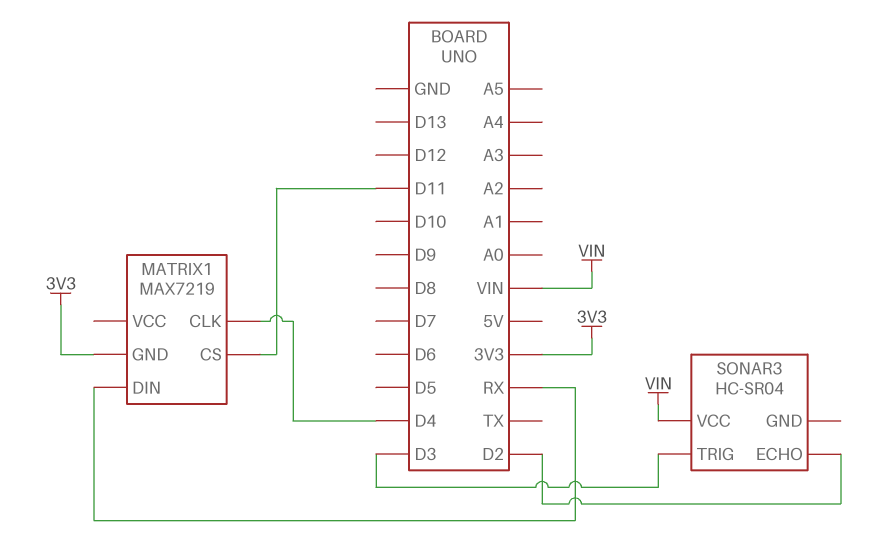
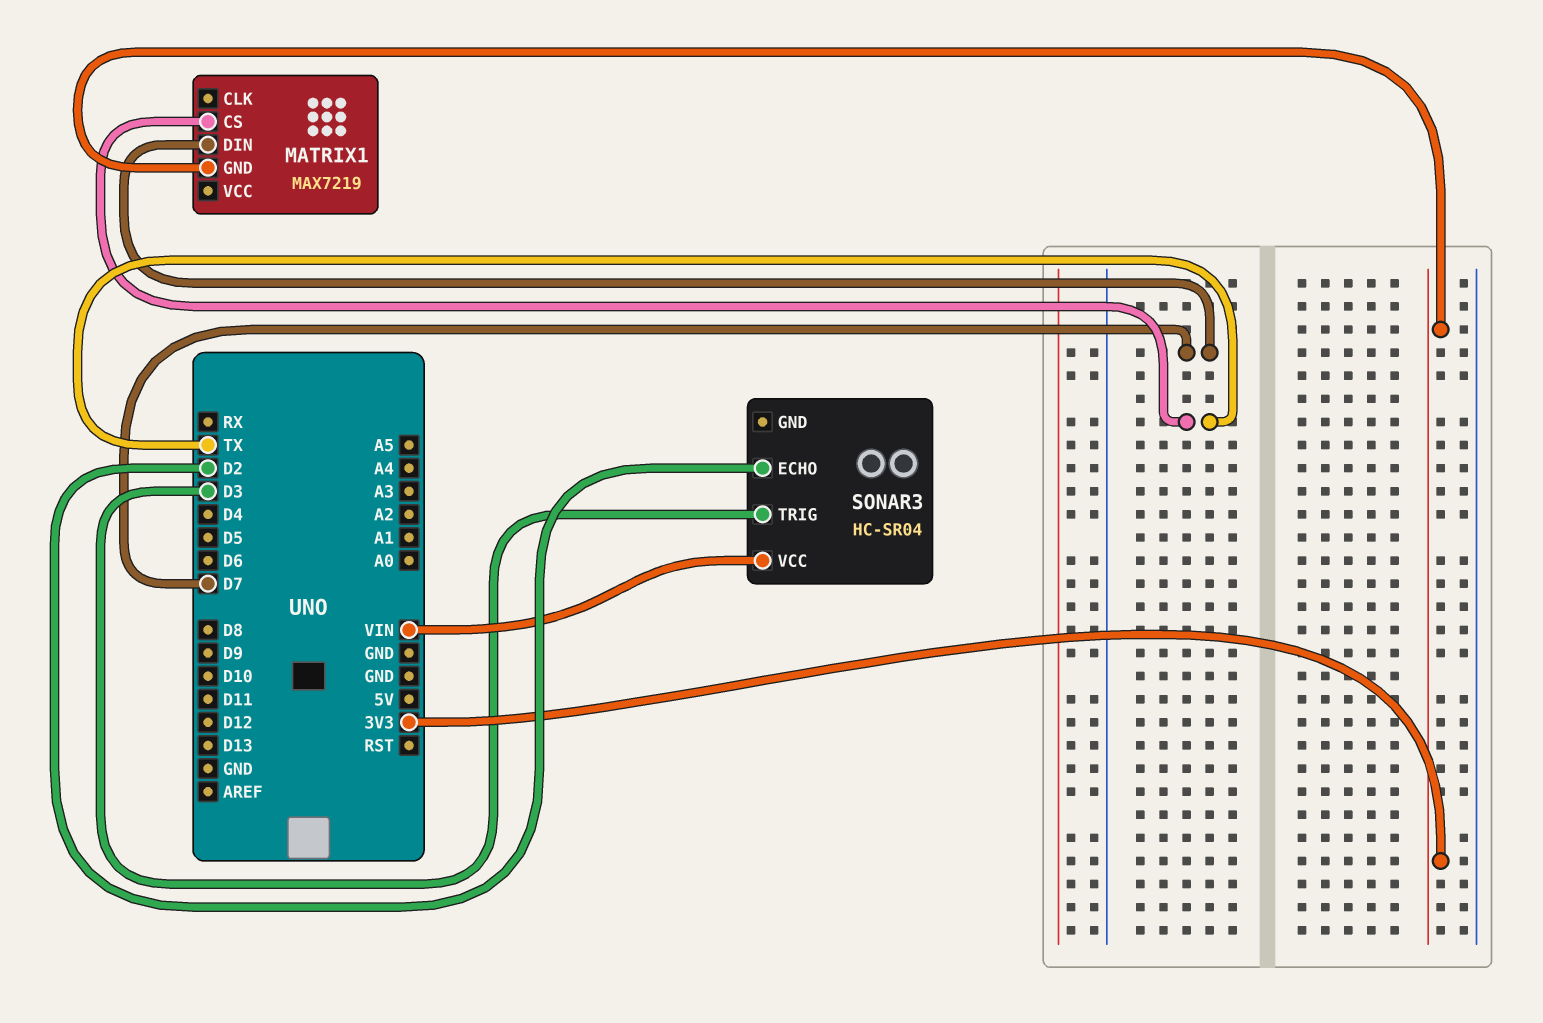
MATRIX1 pin CLK: D4 -> none
MATRIX1 pin CS: D11 -> TX
MATRIX1 pin DIN: RX -> D7

